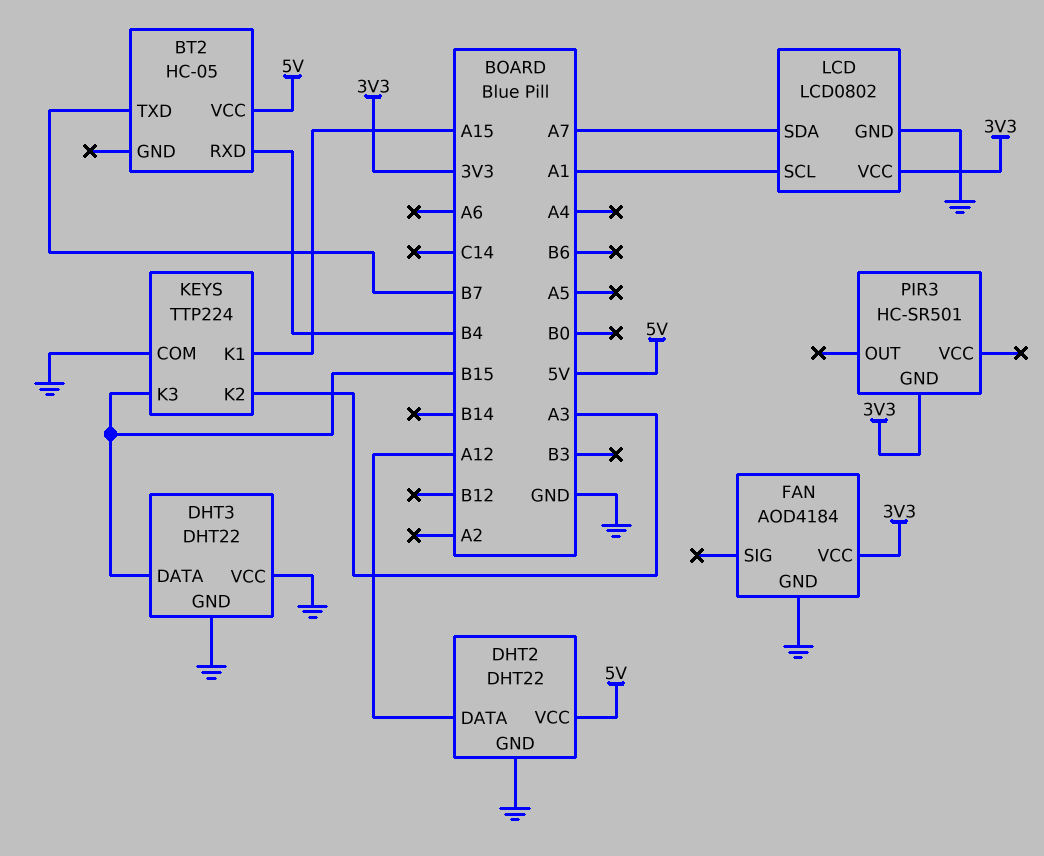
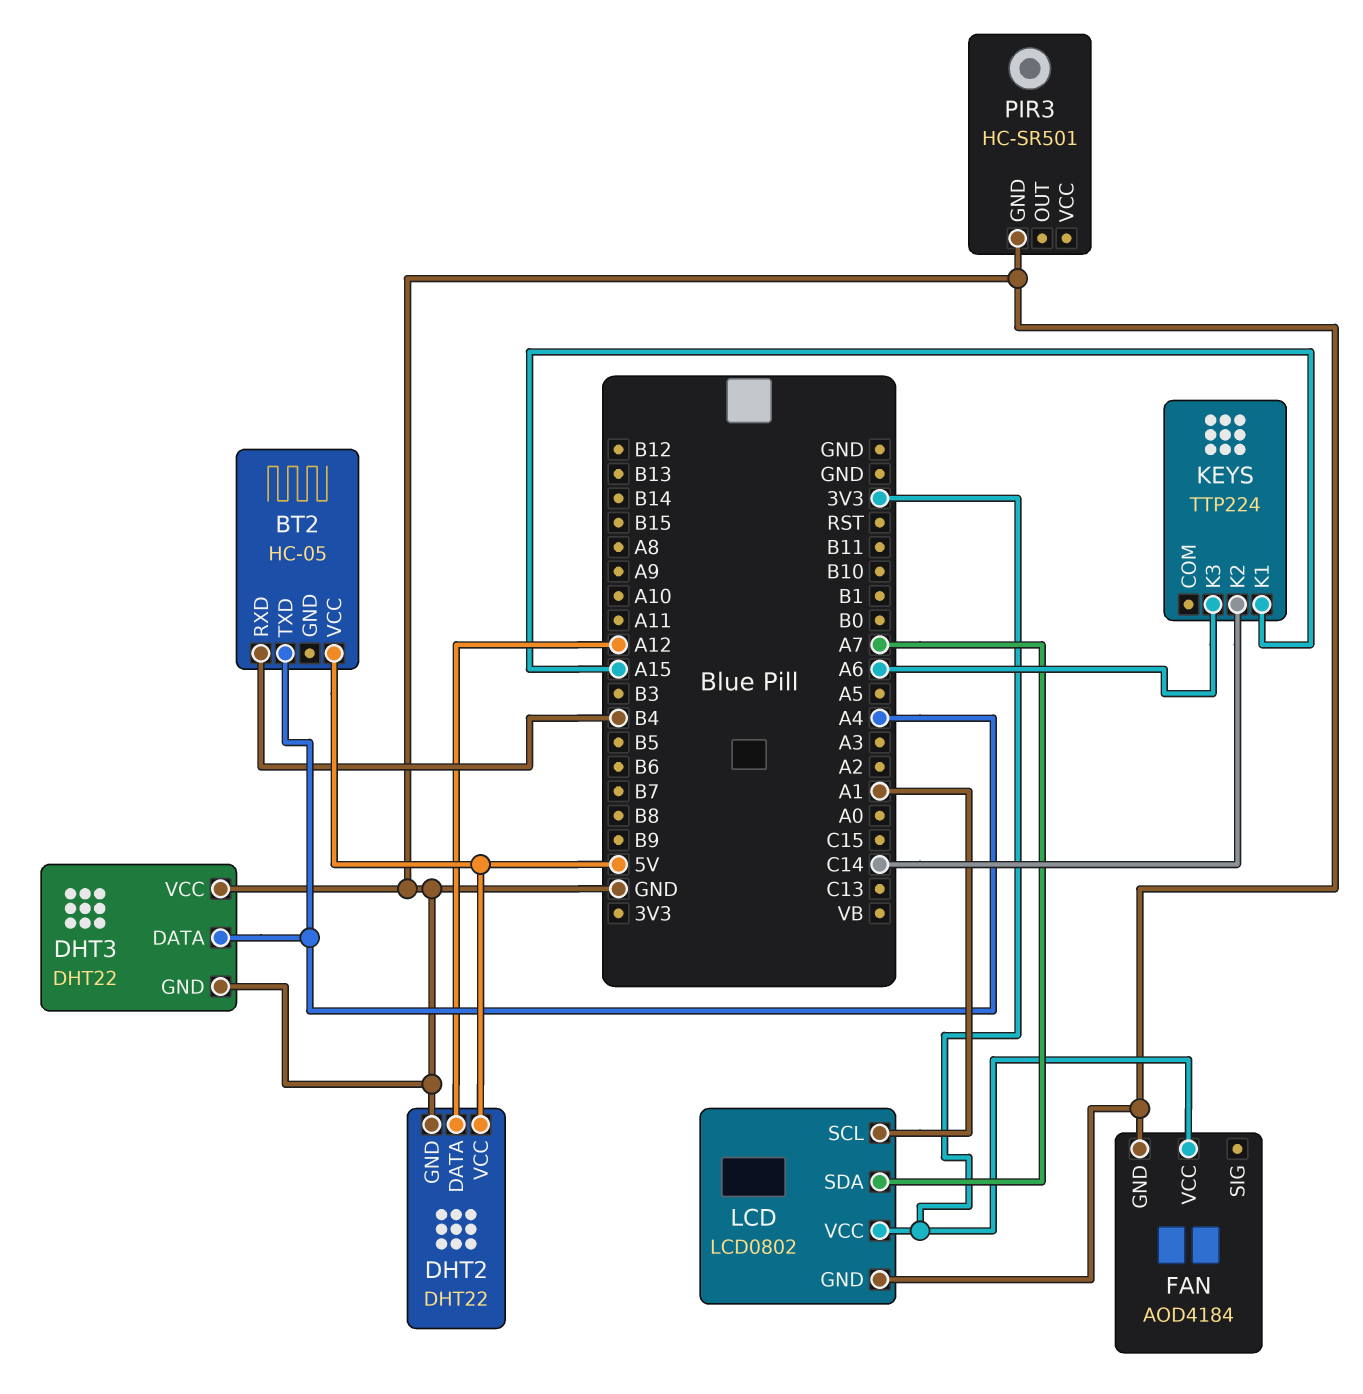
BT2 pin TXD: B7 -> A4
DHT3 pin DATA: B15 -> A4
KEYS pin COM: GND -> none
KEYS pin K2: A3 -> C14
KEYS pin K3: B15 -> A6
PIR3 pin GND: 3V3 -> GND

